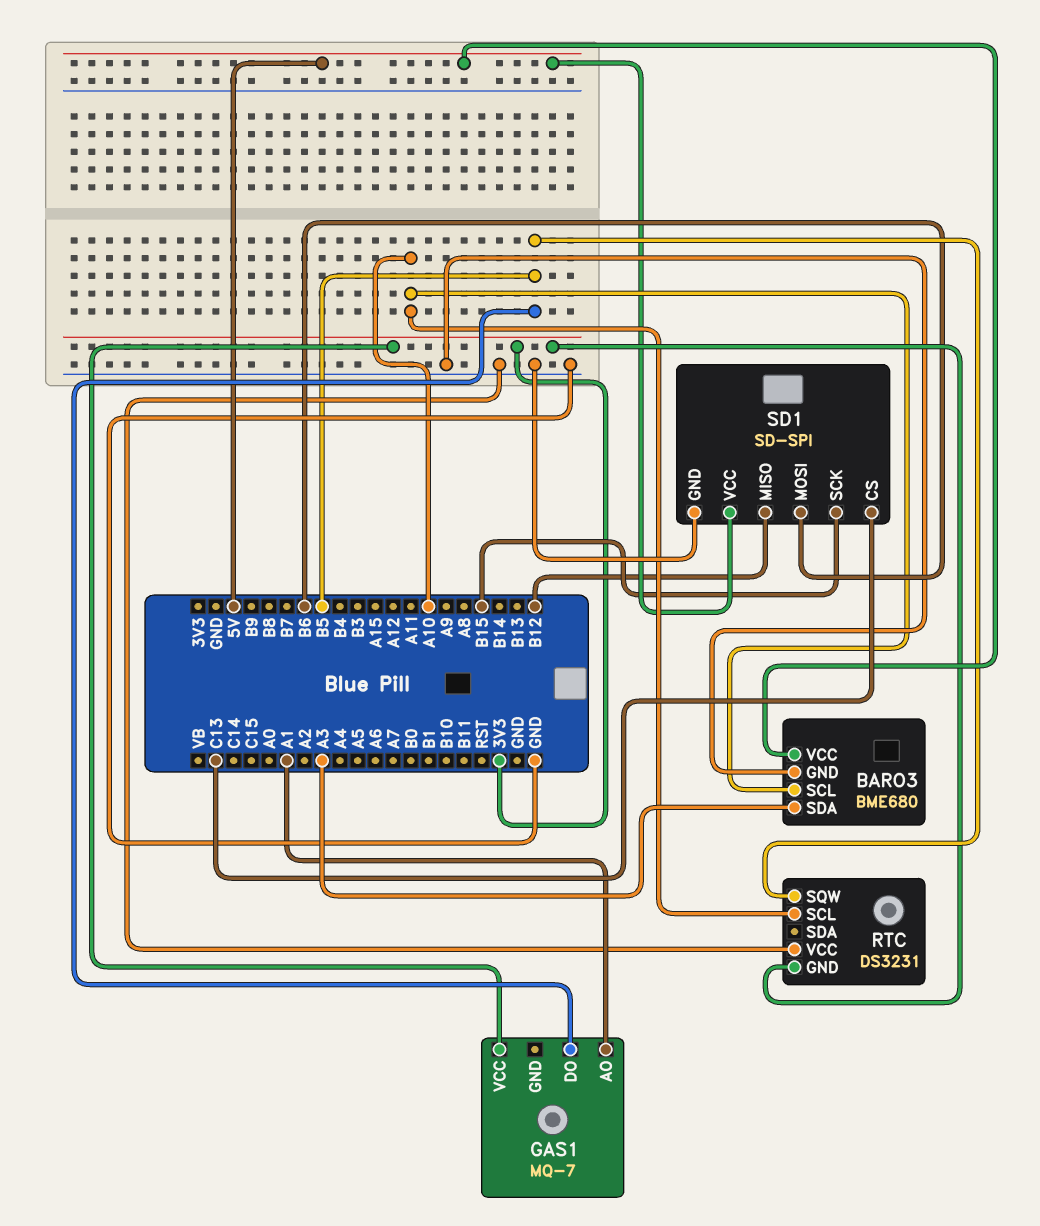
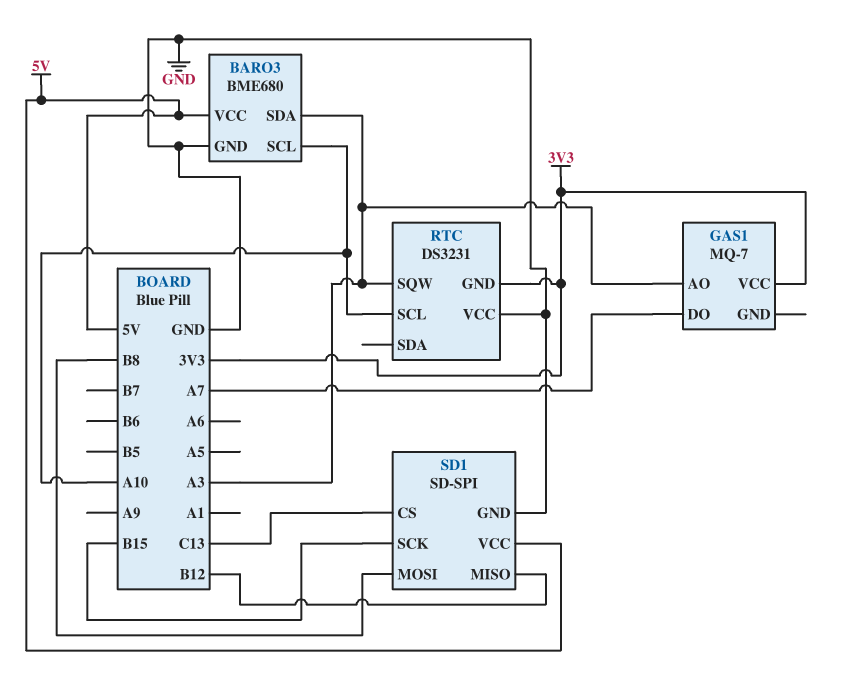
GAS1 pin AO: A1 -> A3
GAS1 pin DO: B5 -> A7
RTC pin SQW: B5 -> A3
SD1 pin MOSI: B6 -> B8

